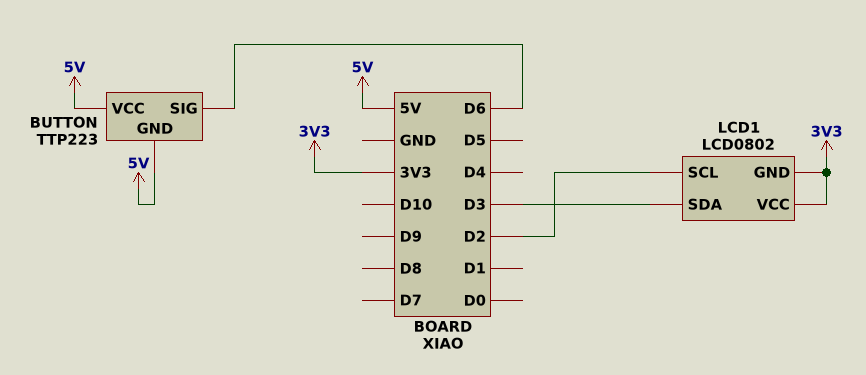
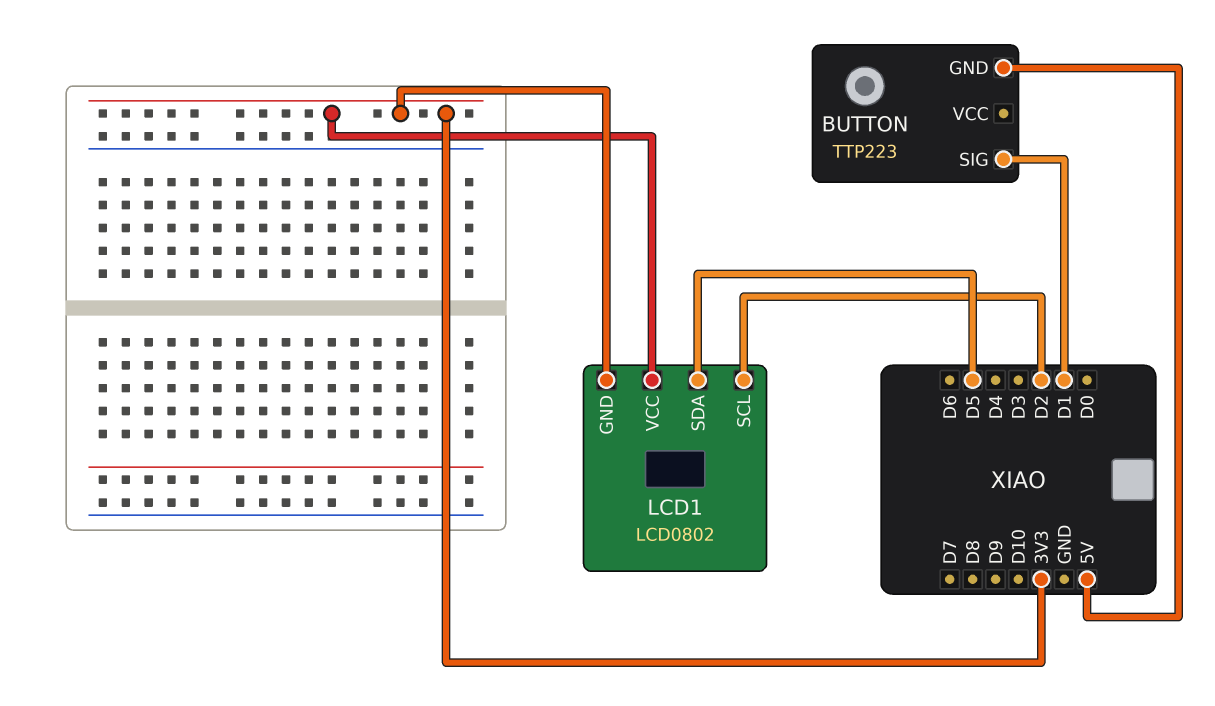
BUTTON pin SIG: D6 -> D1
BUTTON pin VCC: 5V -> none
LCD1 pin SDA: D3 -> D5

